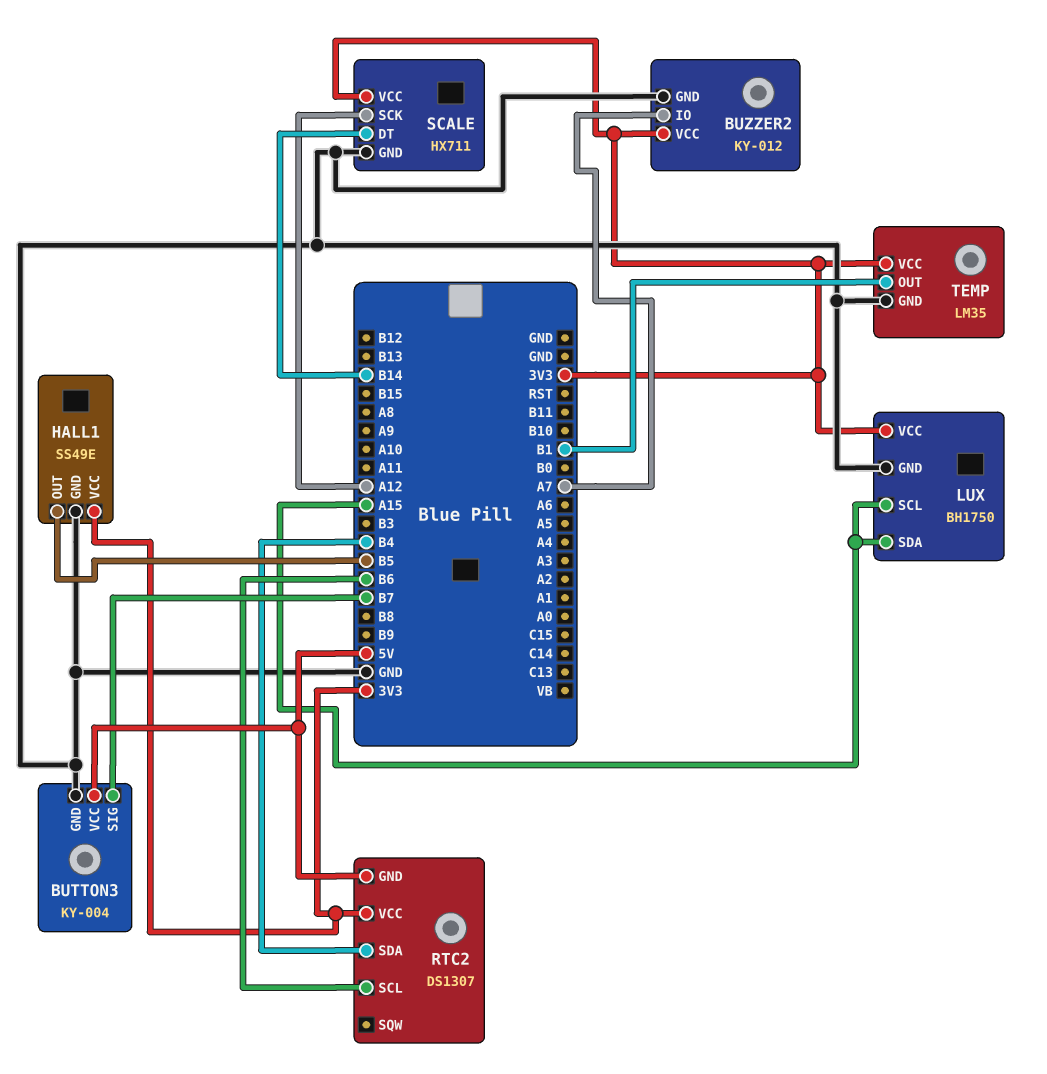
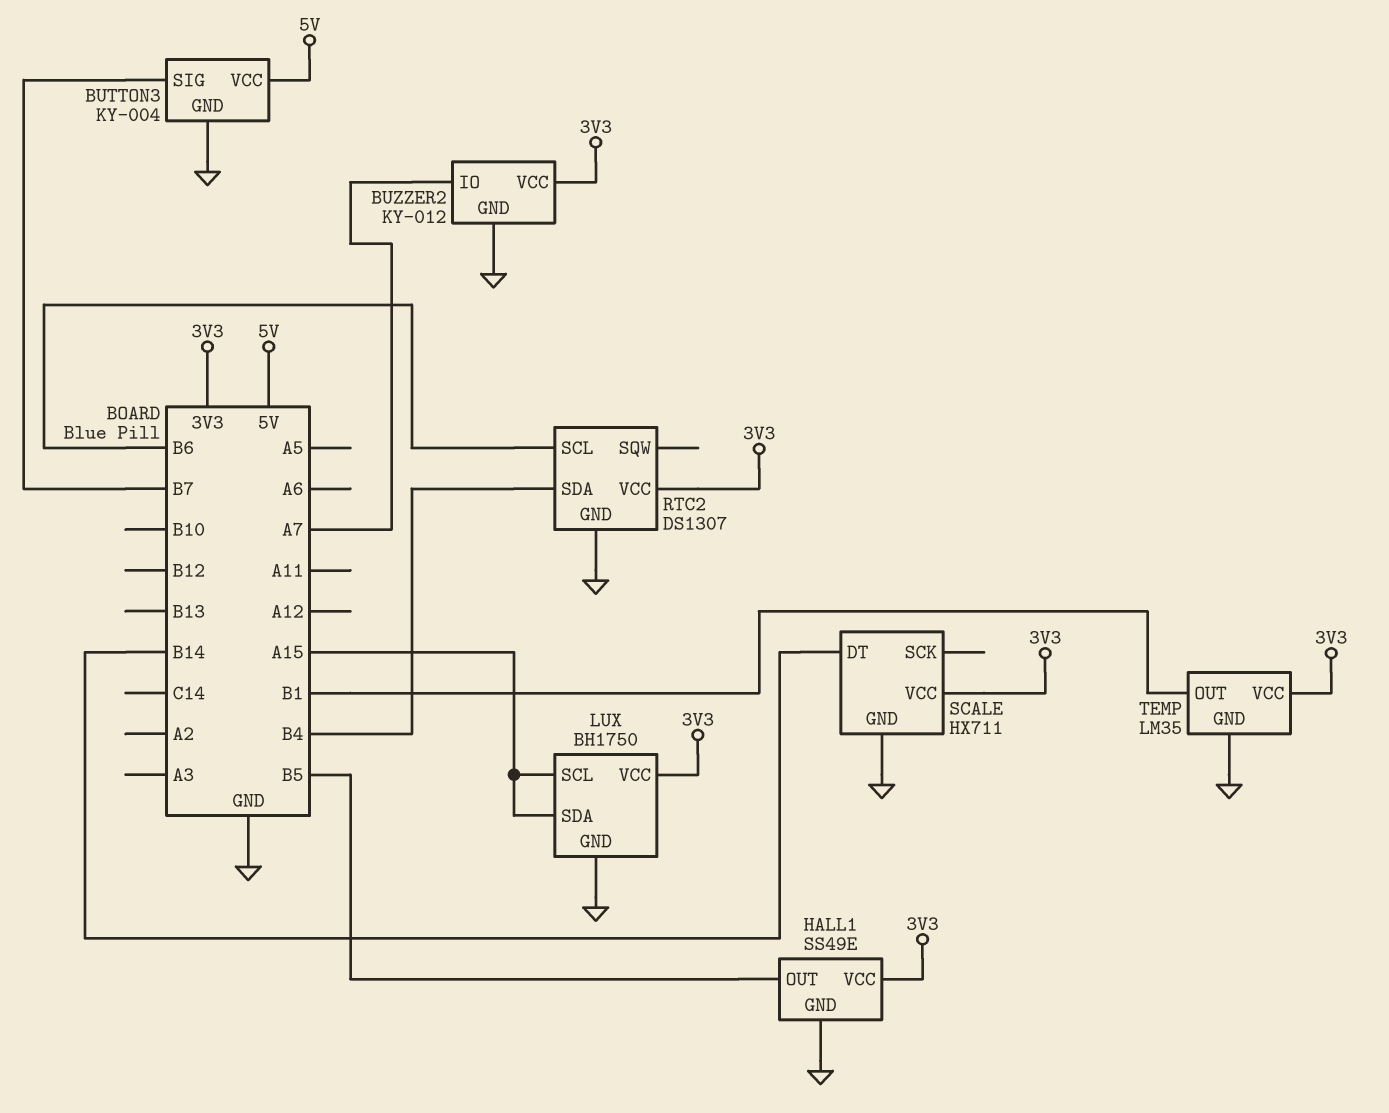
RTC2 pin GND: 5V -> GND
SCALE pin SCK: A12 -> none

